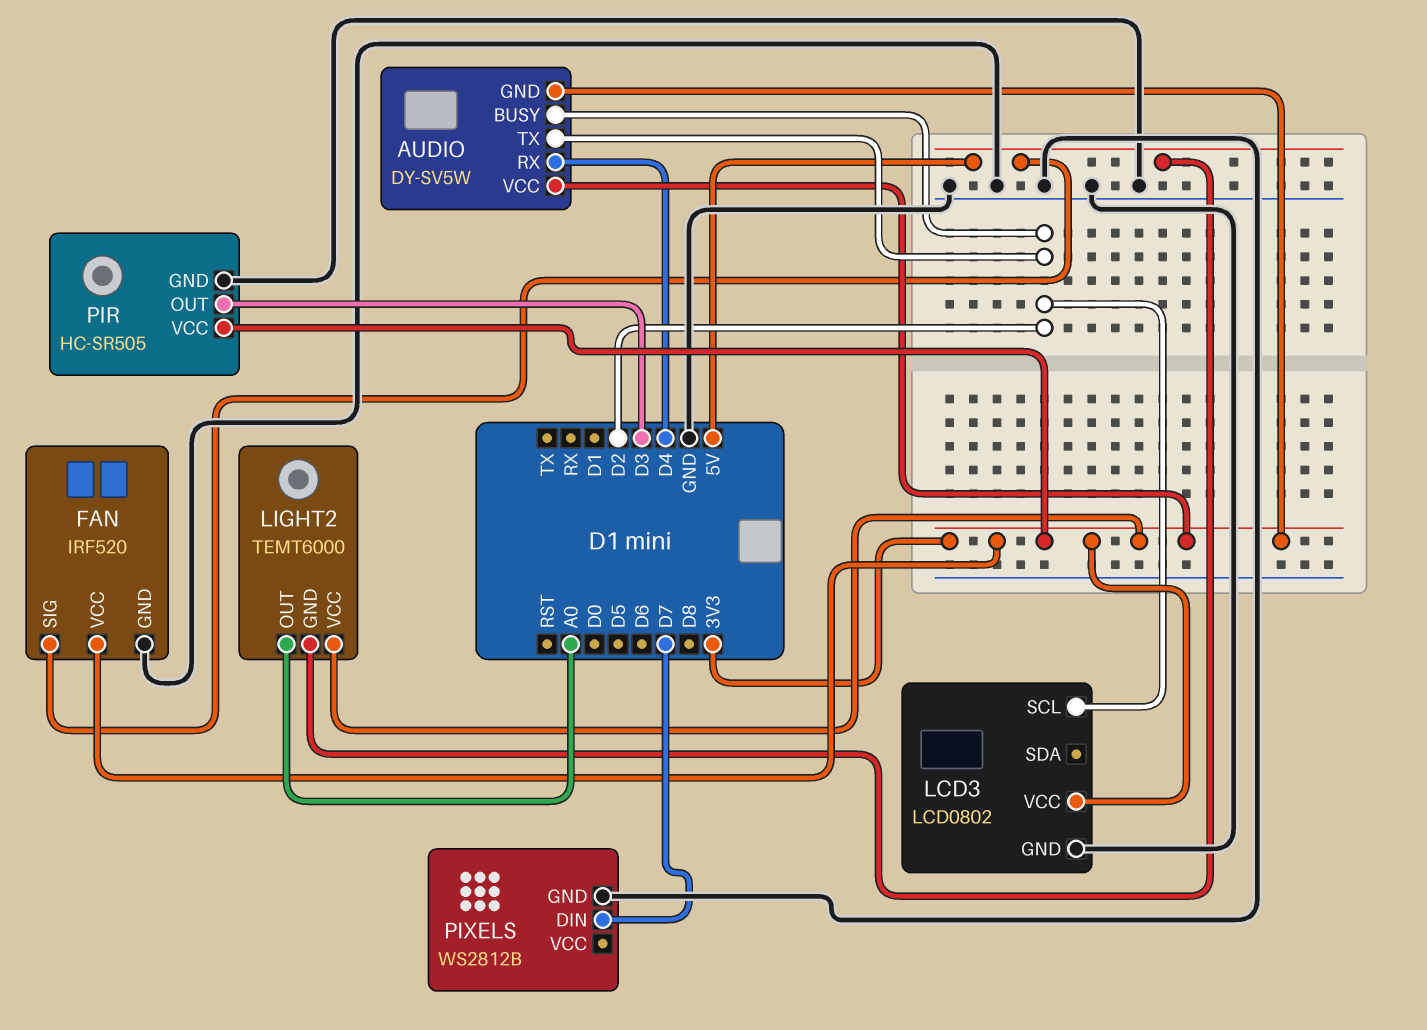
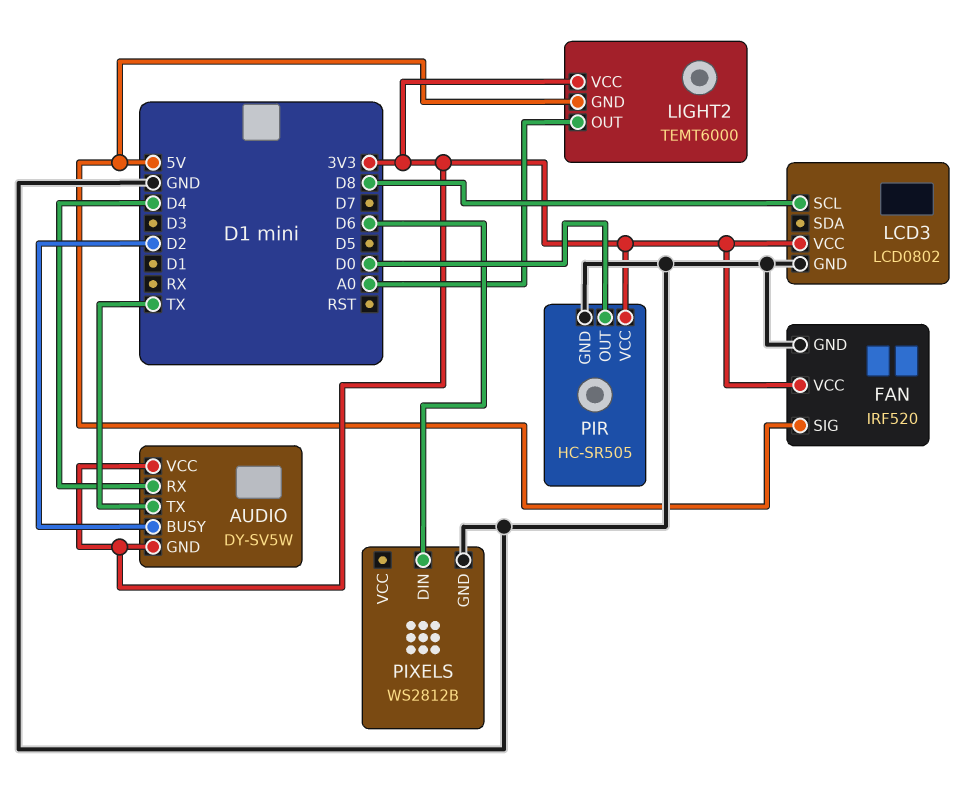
AUDIO pin TX: D2 -> TX
LCD3 pin SCL: D2 -> D8
PIR pin OUT: D3 -> D0
PIXELS pin DIN: D7 -> D6

